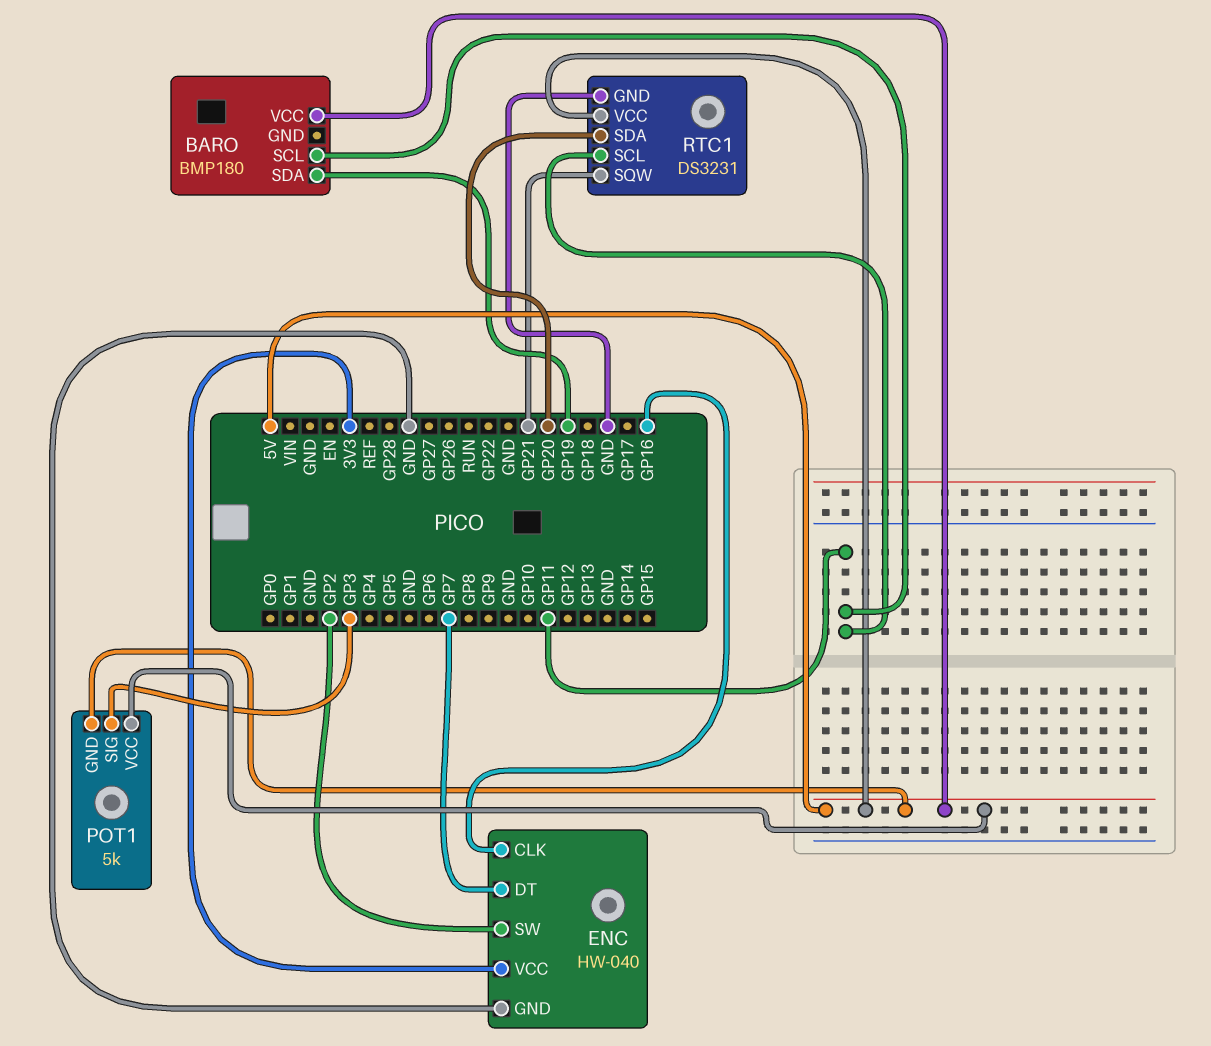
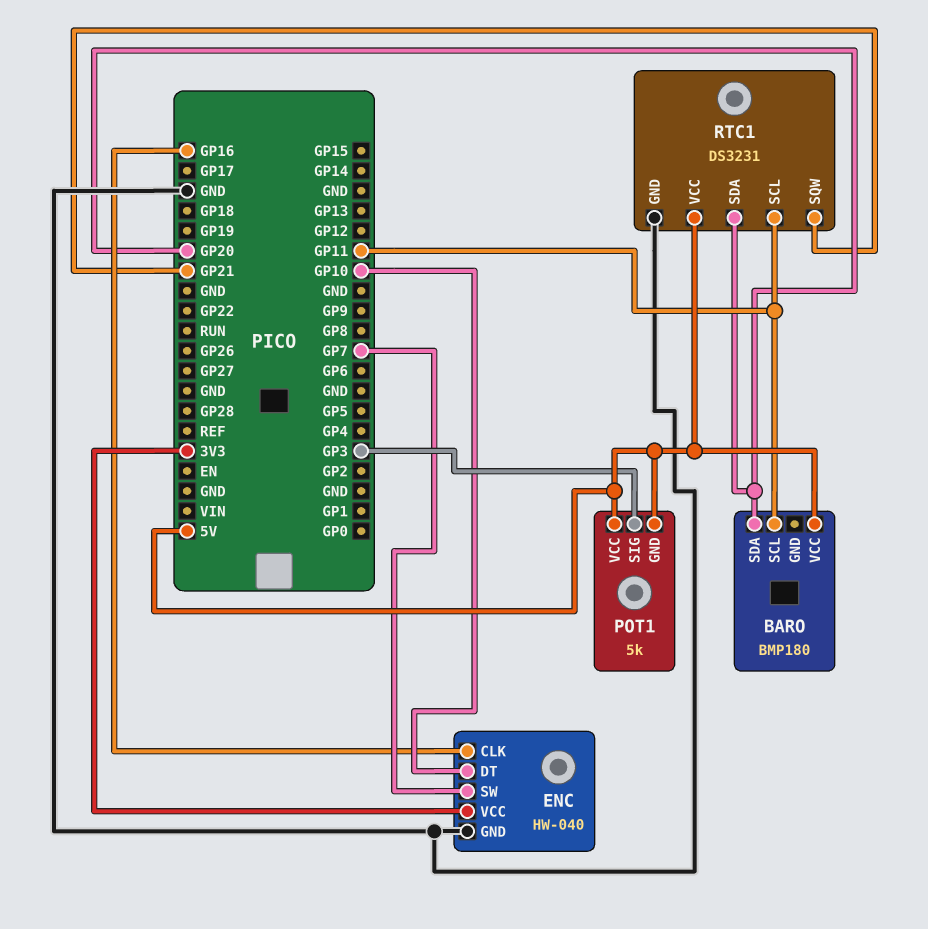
BARO pin SDA: GP19 -> GP20
ENC pin DT: GP7 -> GP10
ENC pin SW: GP2 -> GP7

